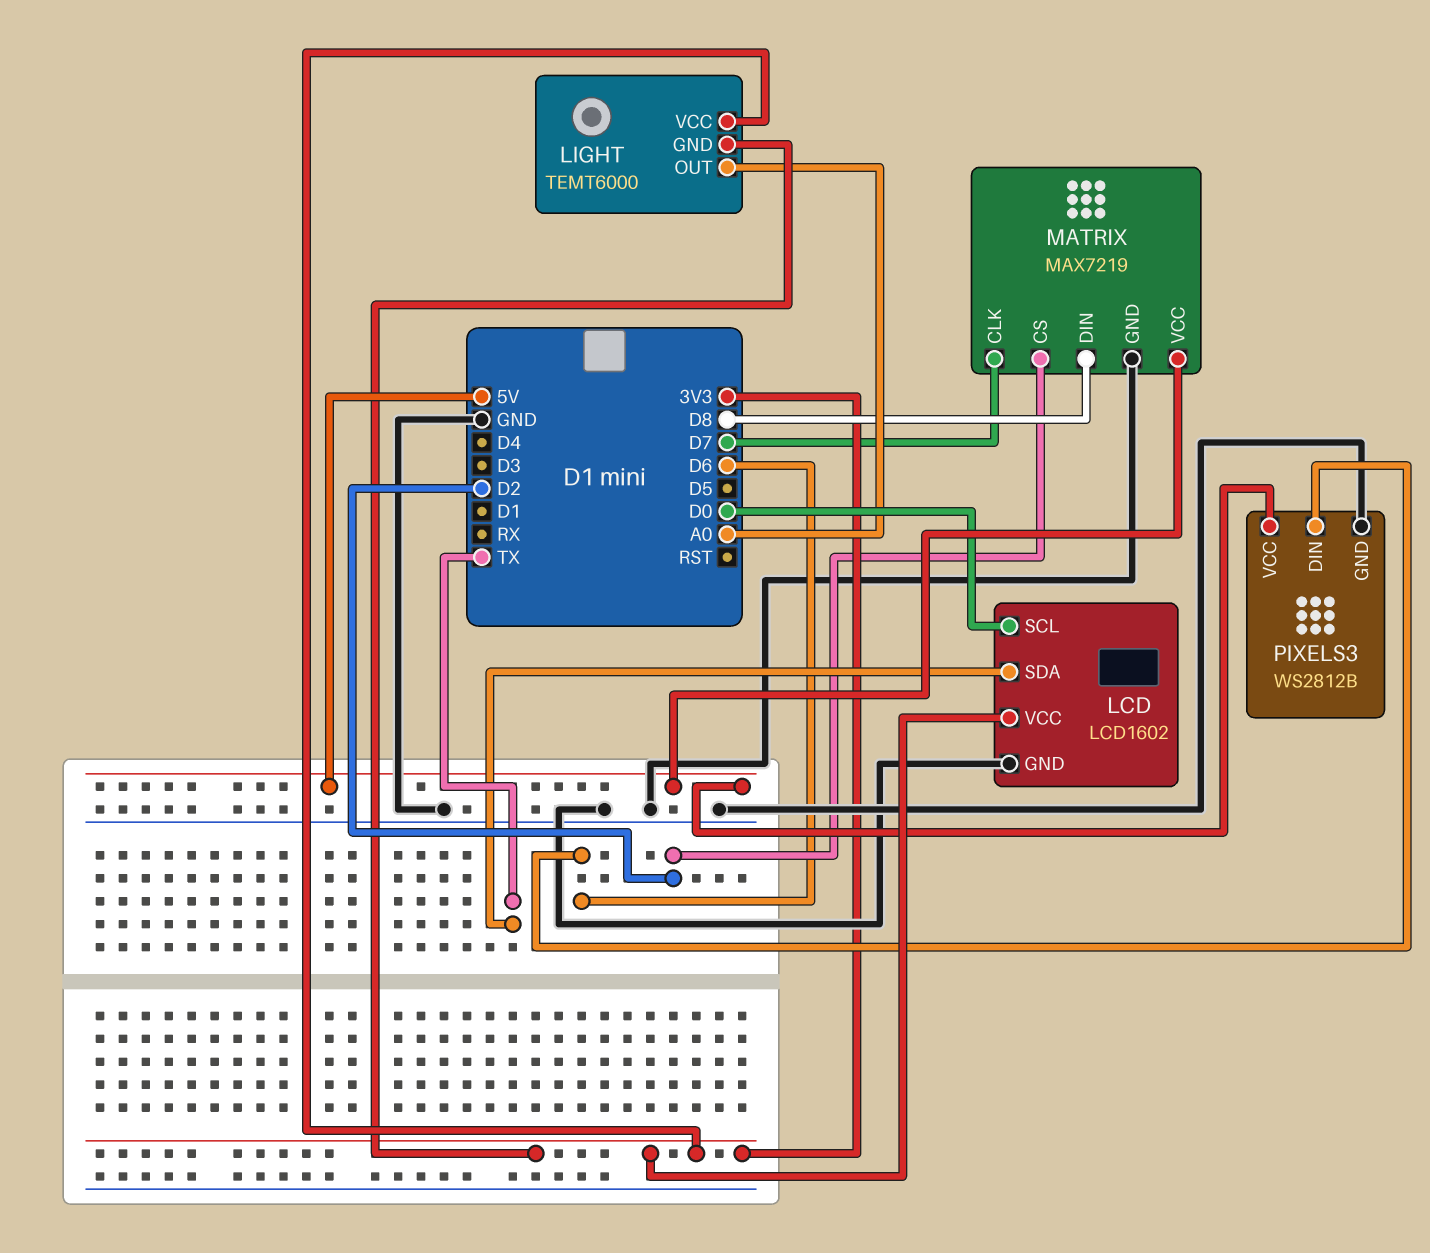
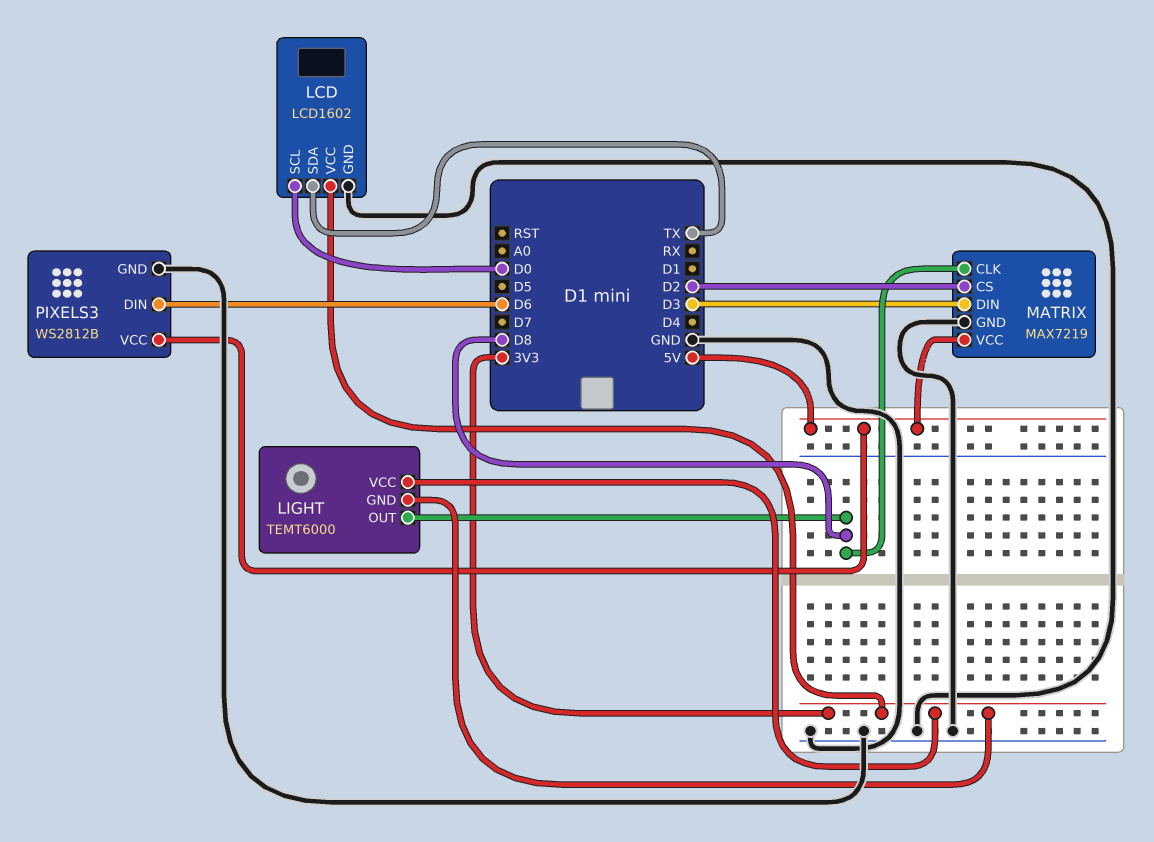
LIGHT pin OUT: A0 -> D8
MATRIX pin CLK: D7 -> D8
MATRIX pin DIN: D8 -> D3

